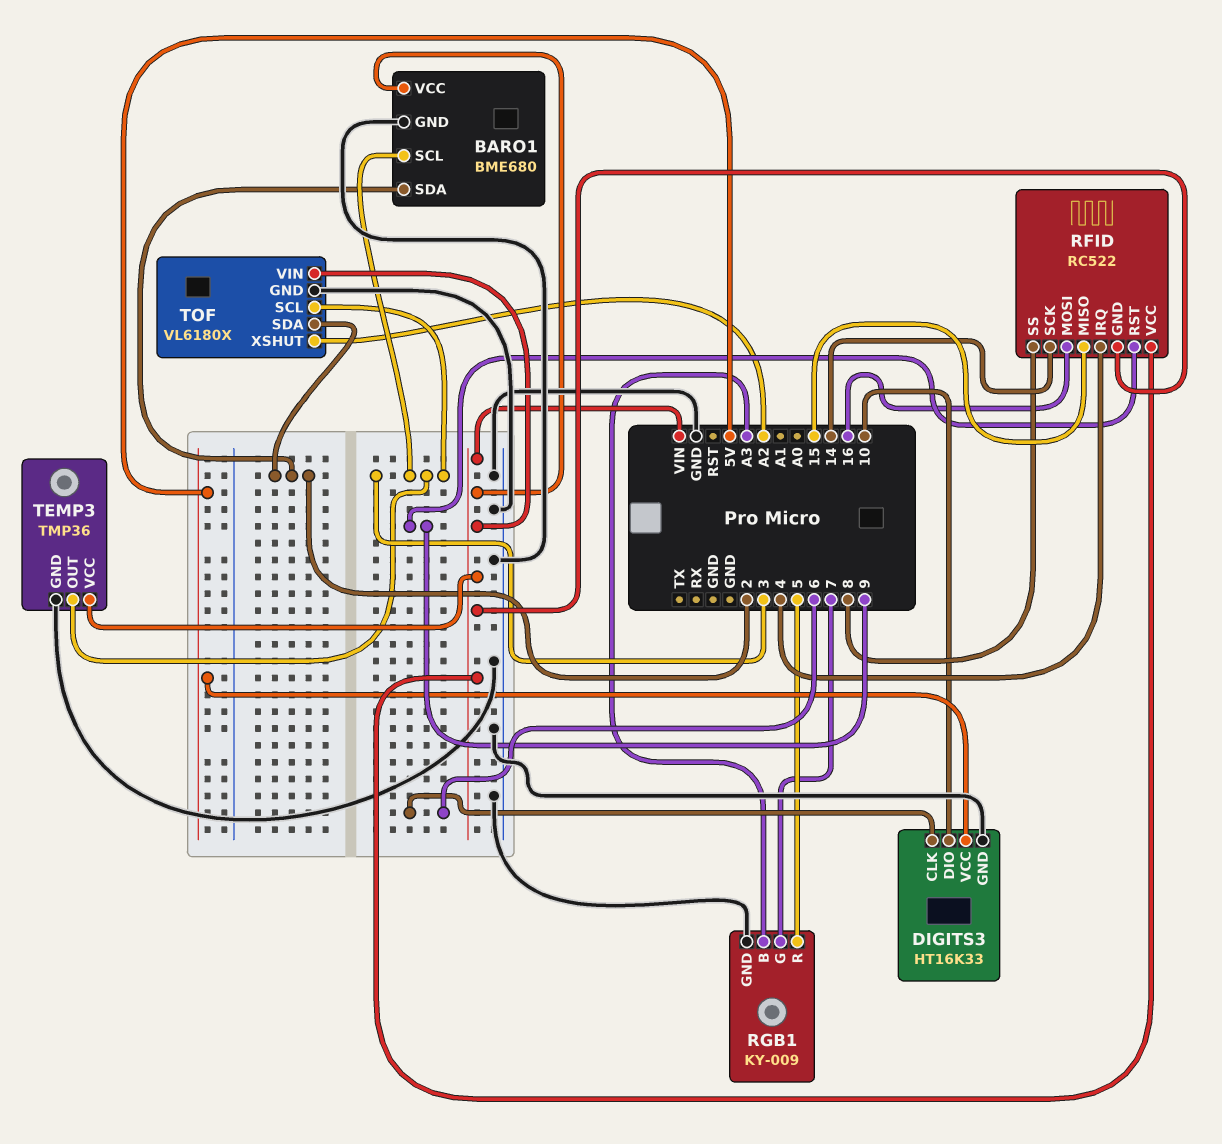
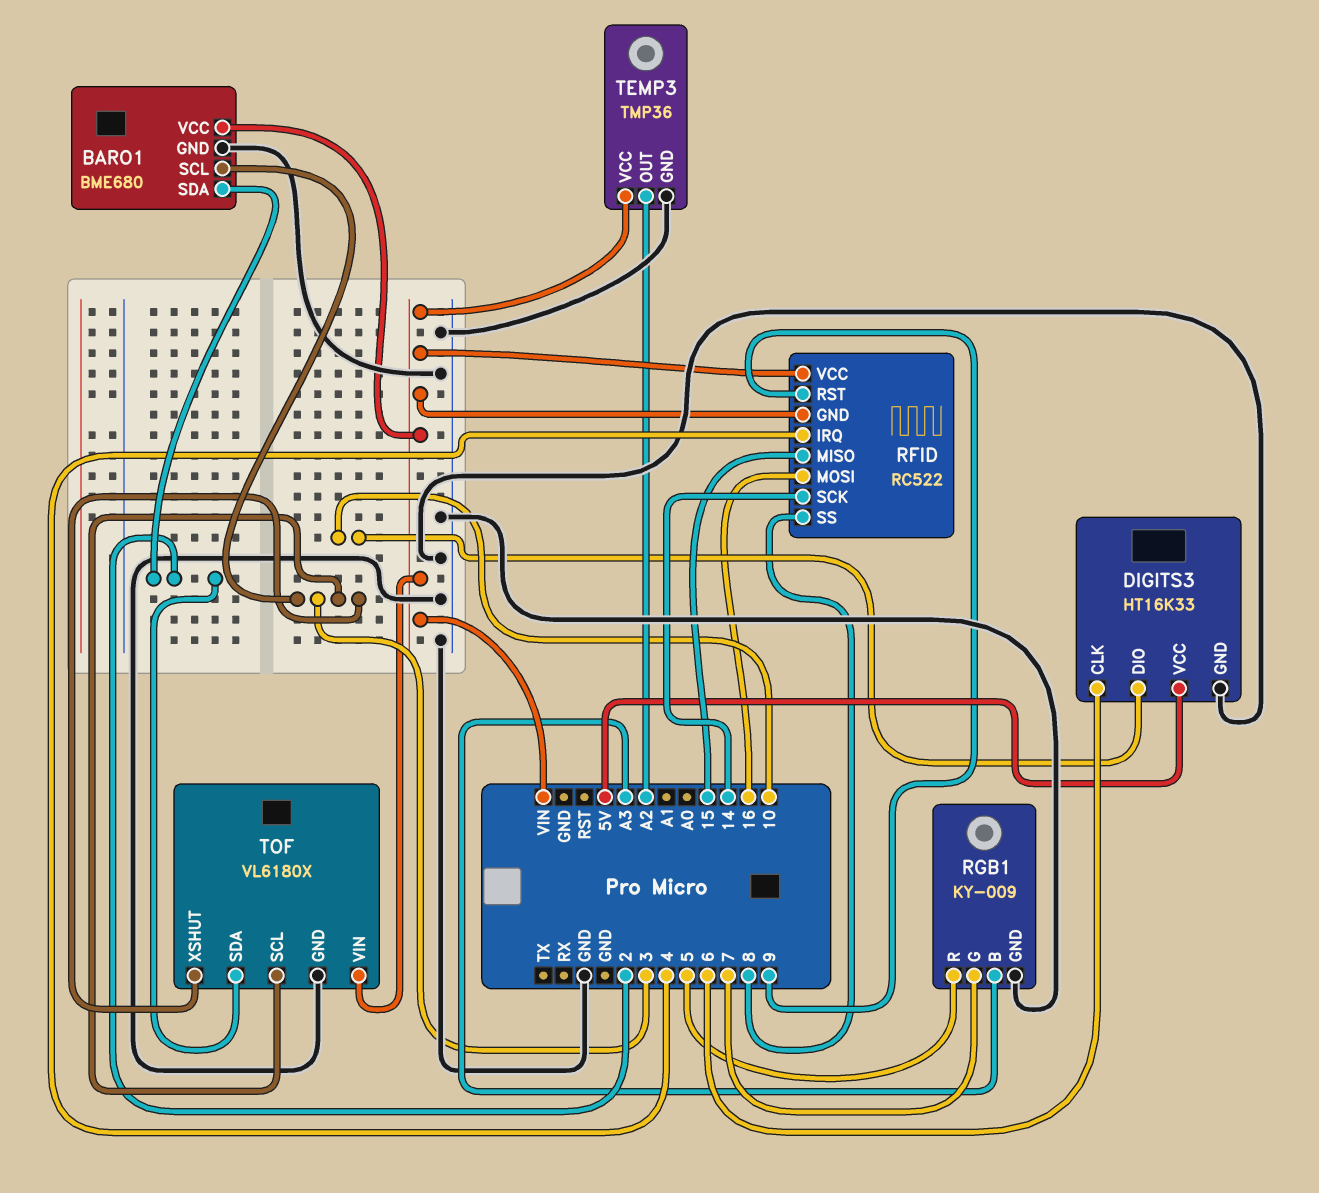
TEMP3 pin OUT: 3 -> A2
TOF pin XSHUT: A2 -> 3

